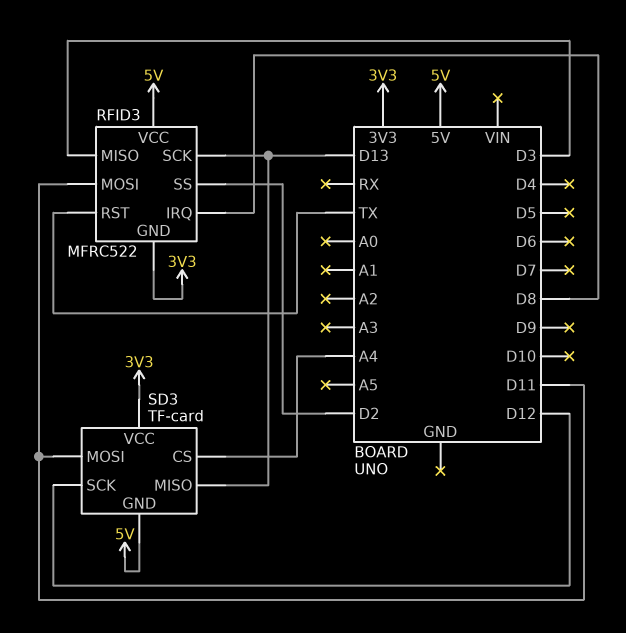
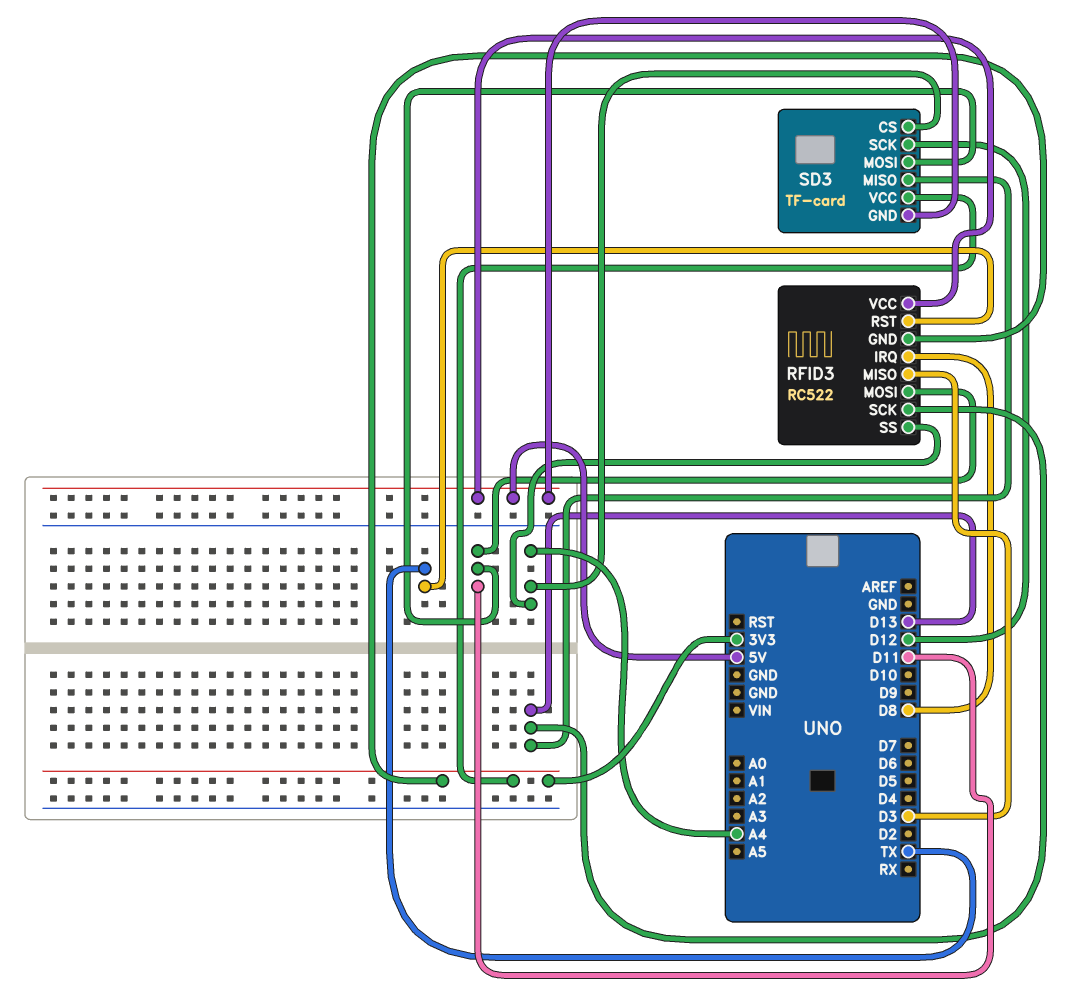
RFID3: MFRC522 -> RC522
RFID3 pin SS: D2 -> A4

